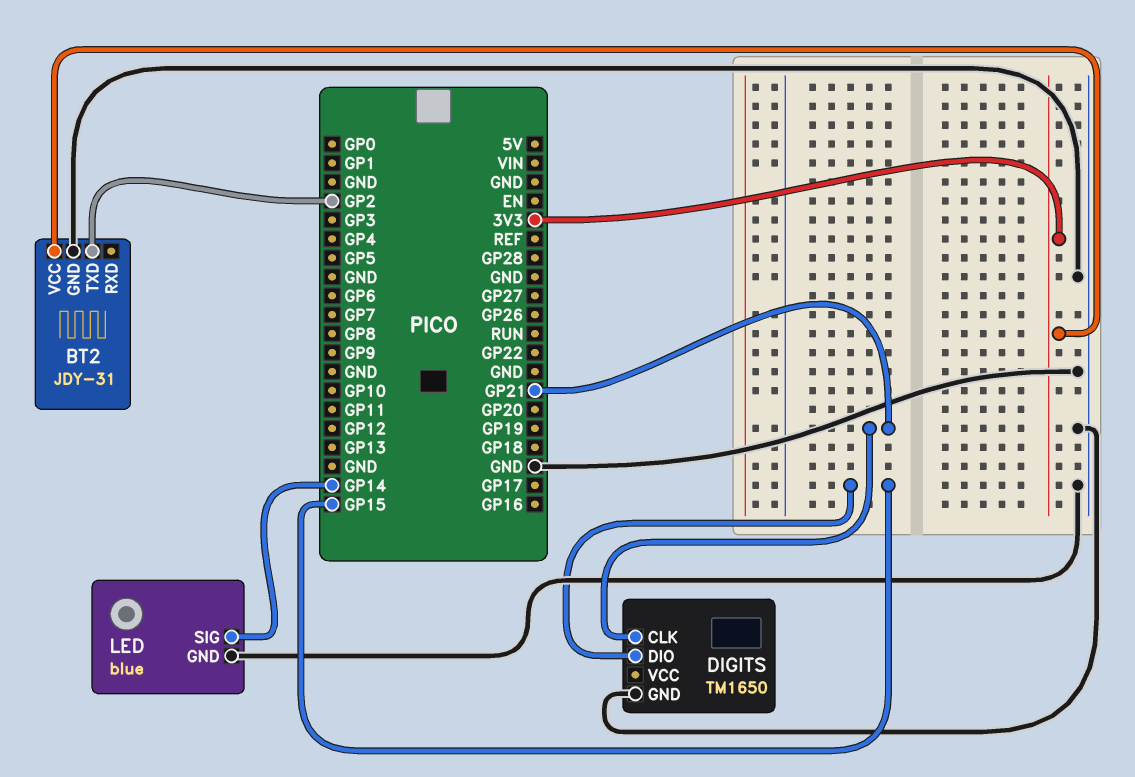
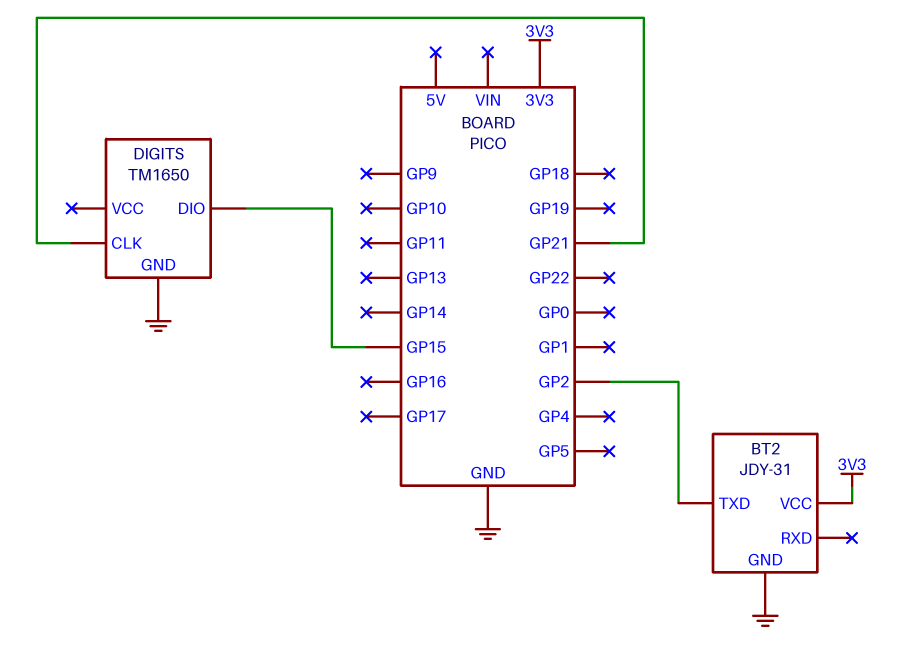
LED: blue -> none
LED pin GND: GND -> none
LED pin SIG: GP14 -> none

